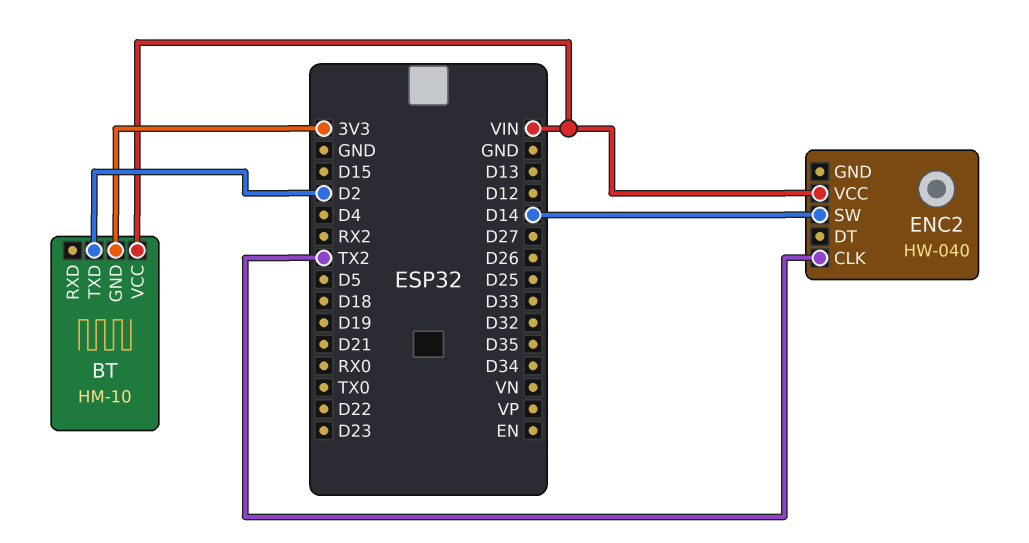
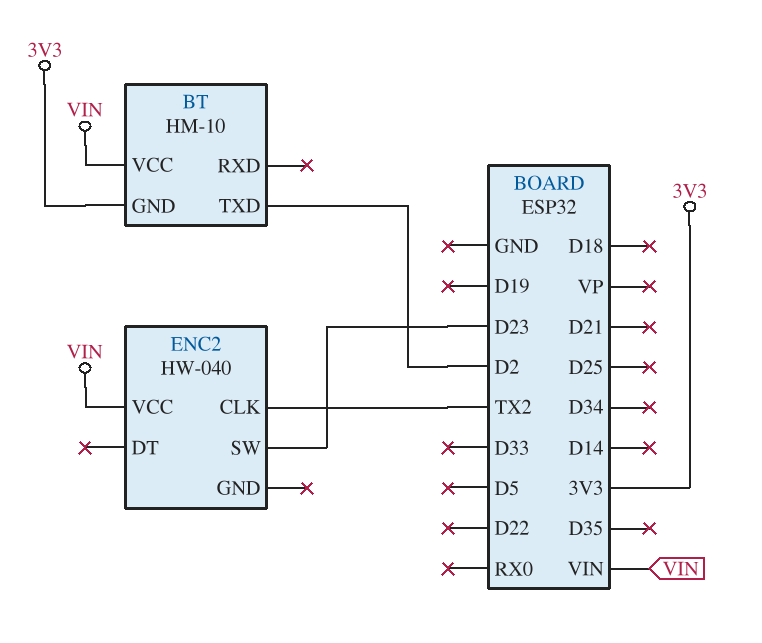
ENC2 pin SW: D14 -> D23

